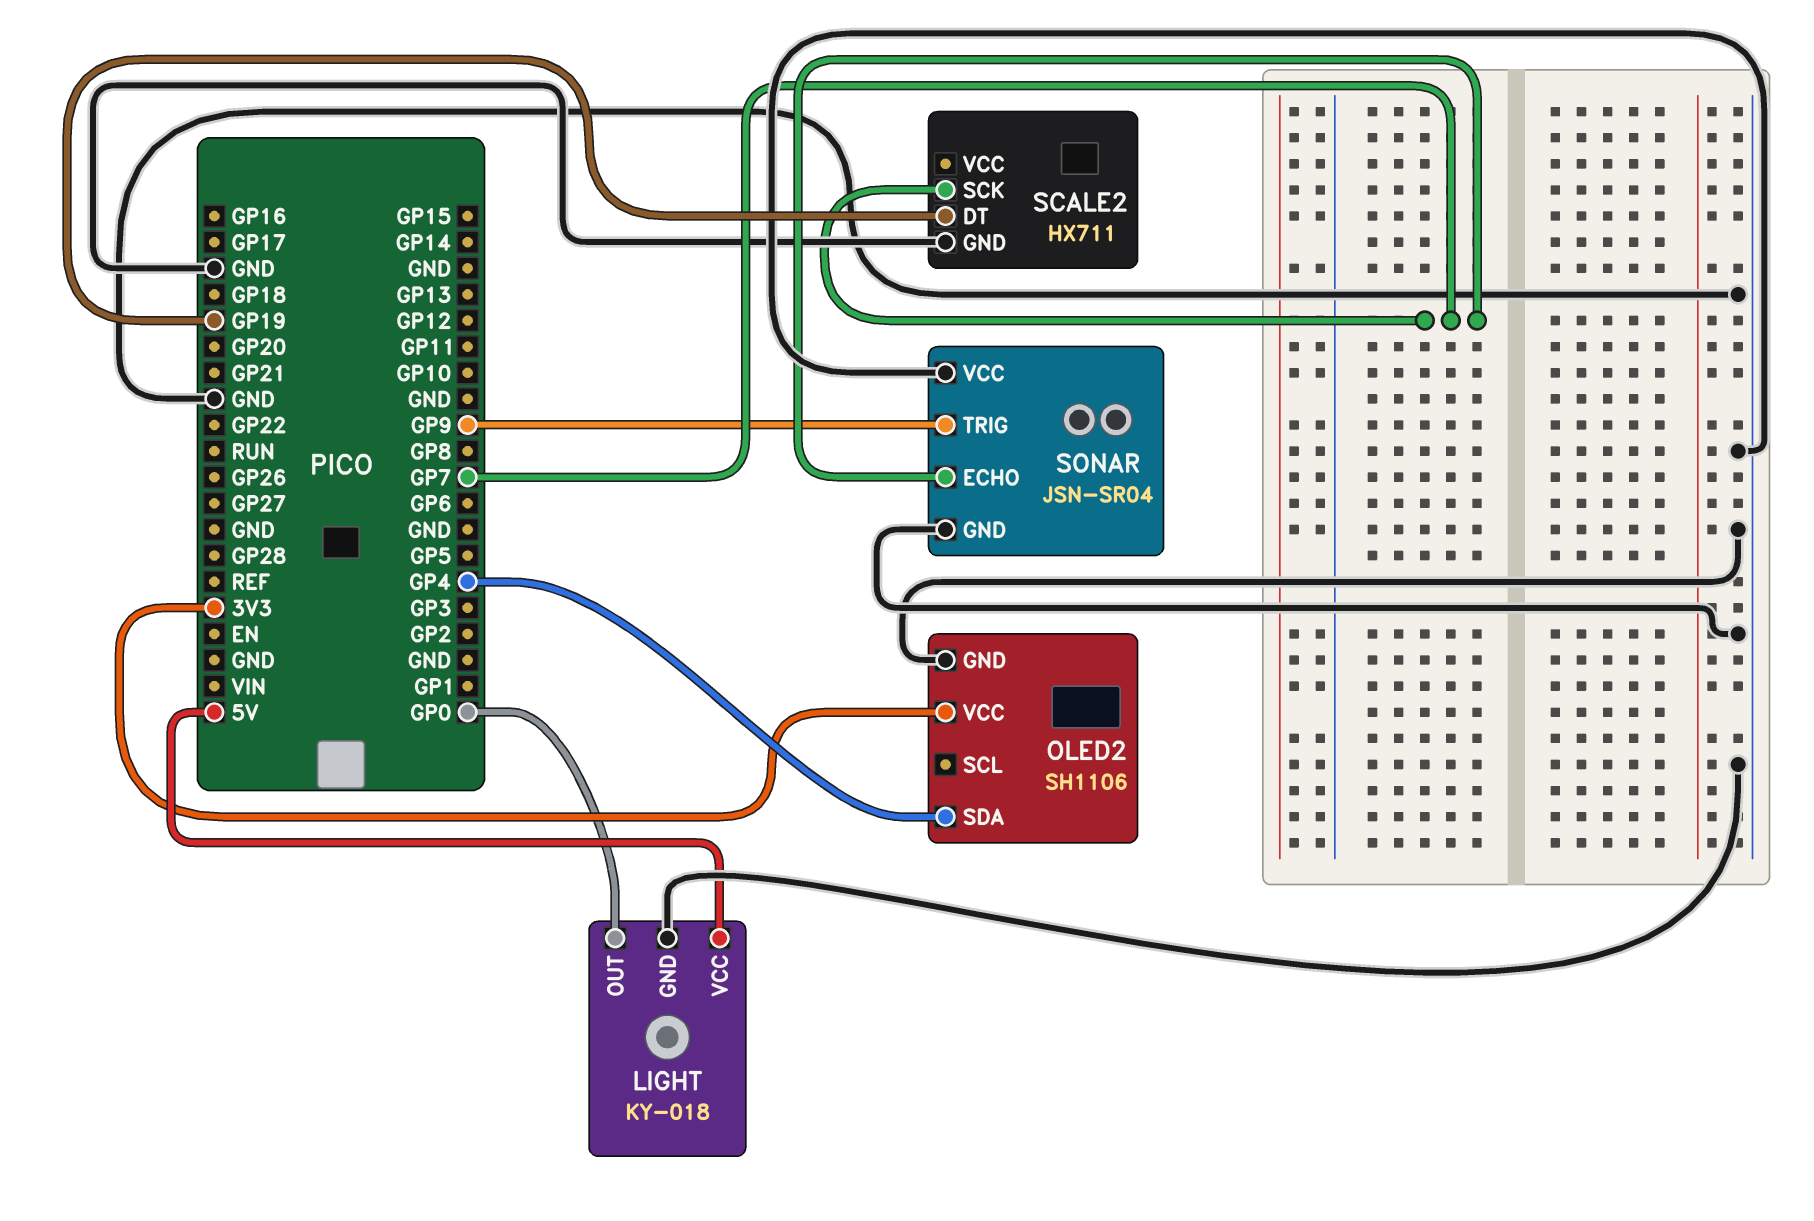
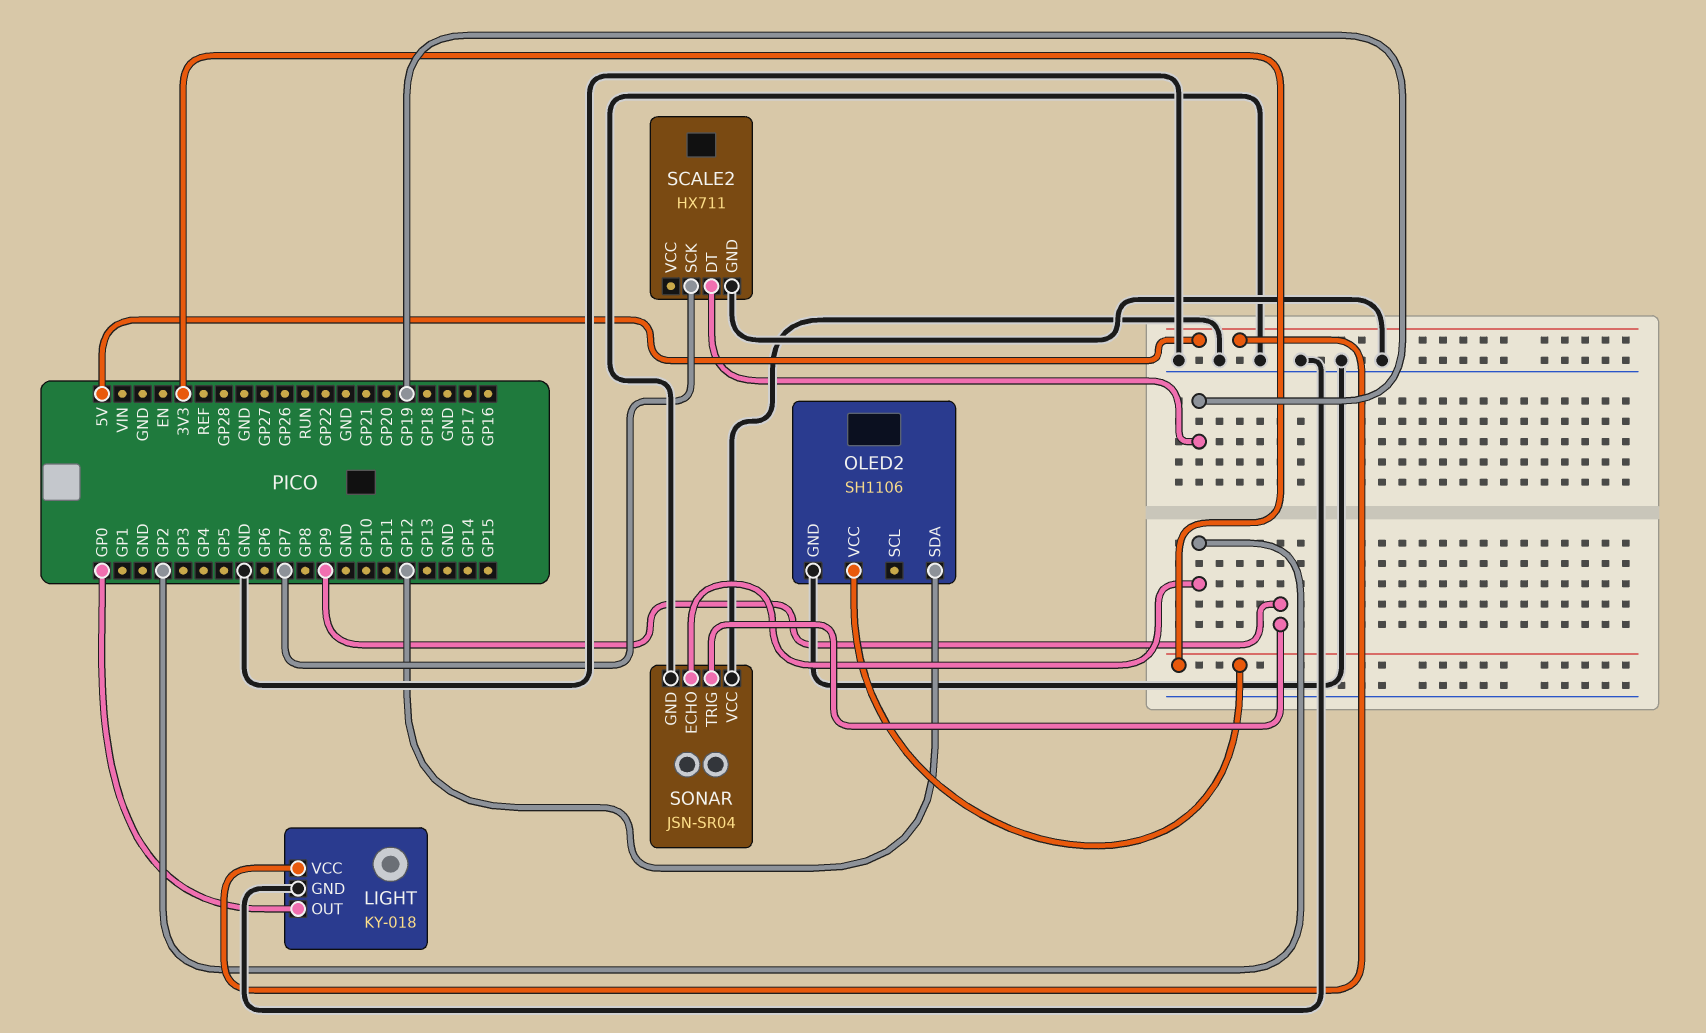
OLED2 pin SDA: GP4 -> GP12
SONAR pin ECHO: GP7 -> GP2

